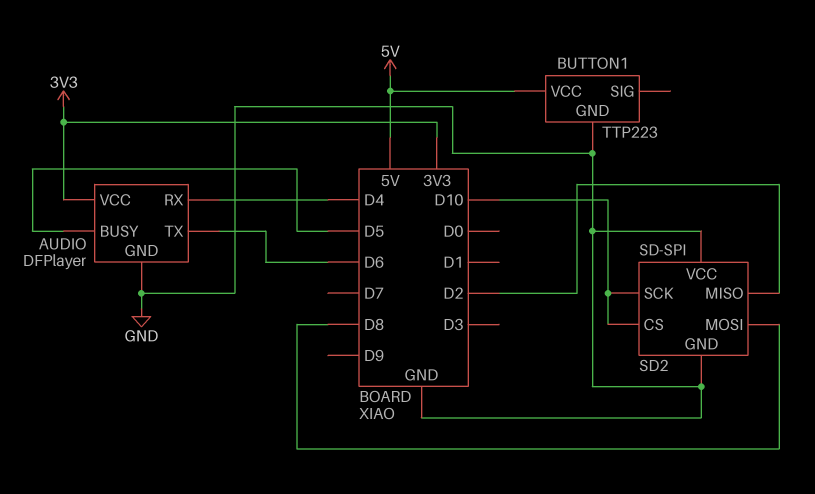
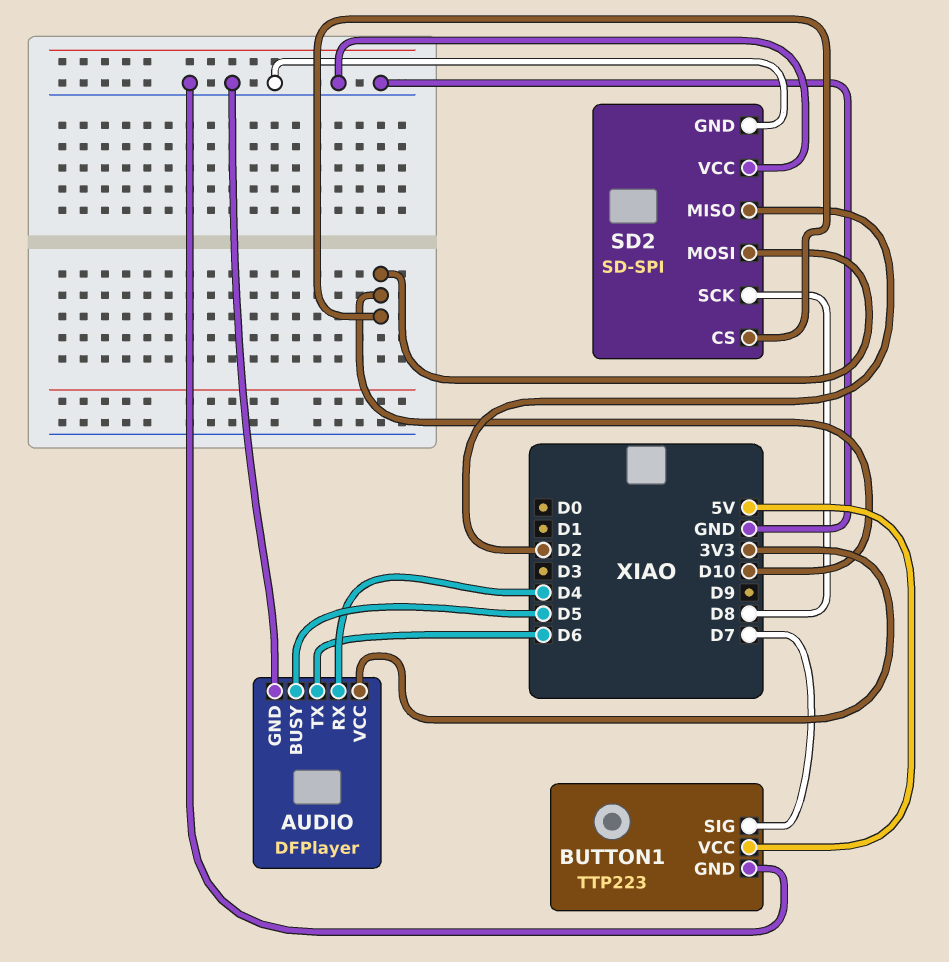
BUTTON1 pin SIG: none -> D7
SD2 pin MOSI: D8 -> D10
SD2 pin SCK: D10 -> D8

